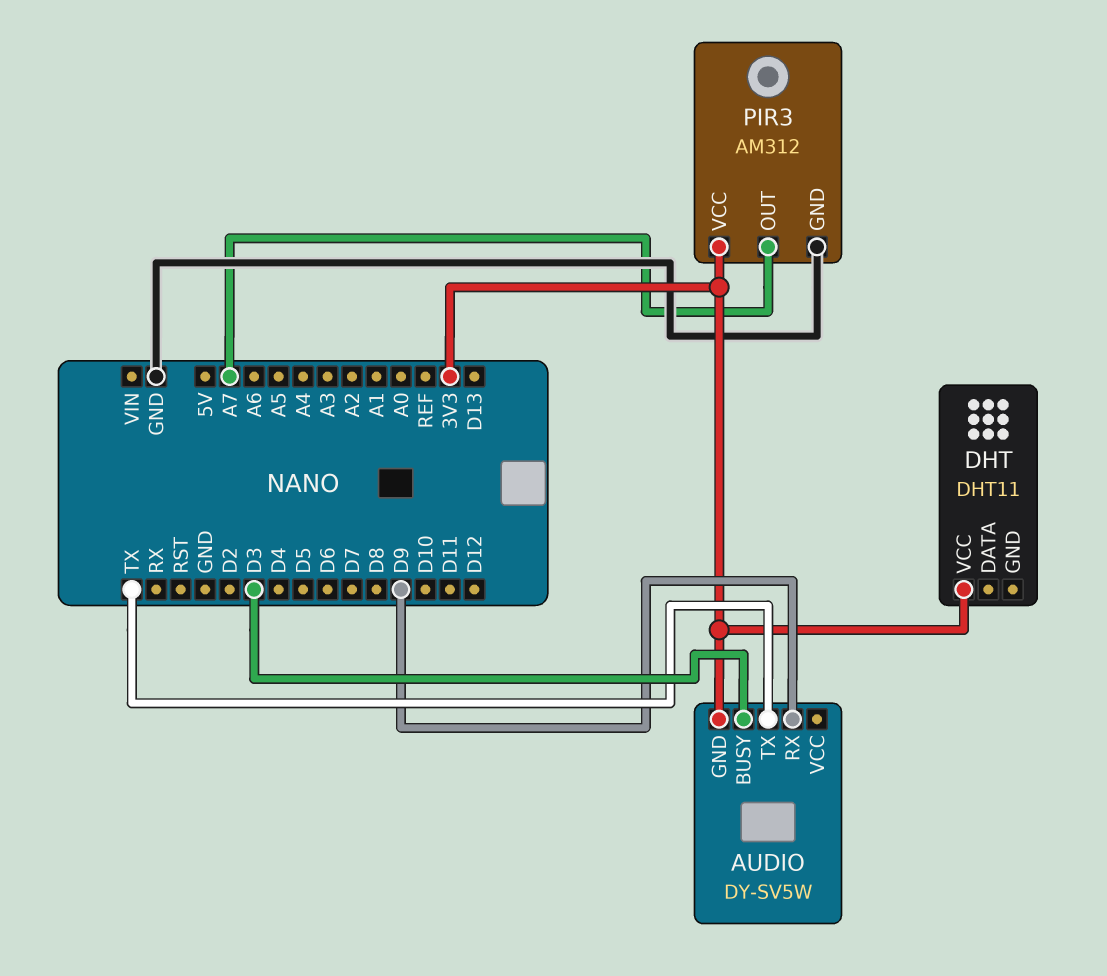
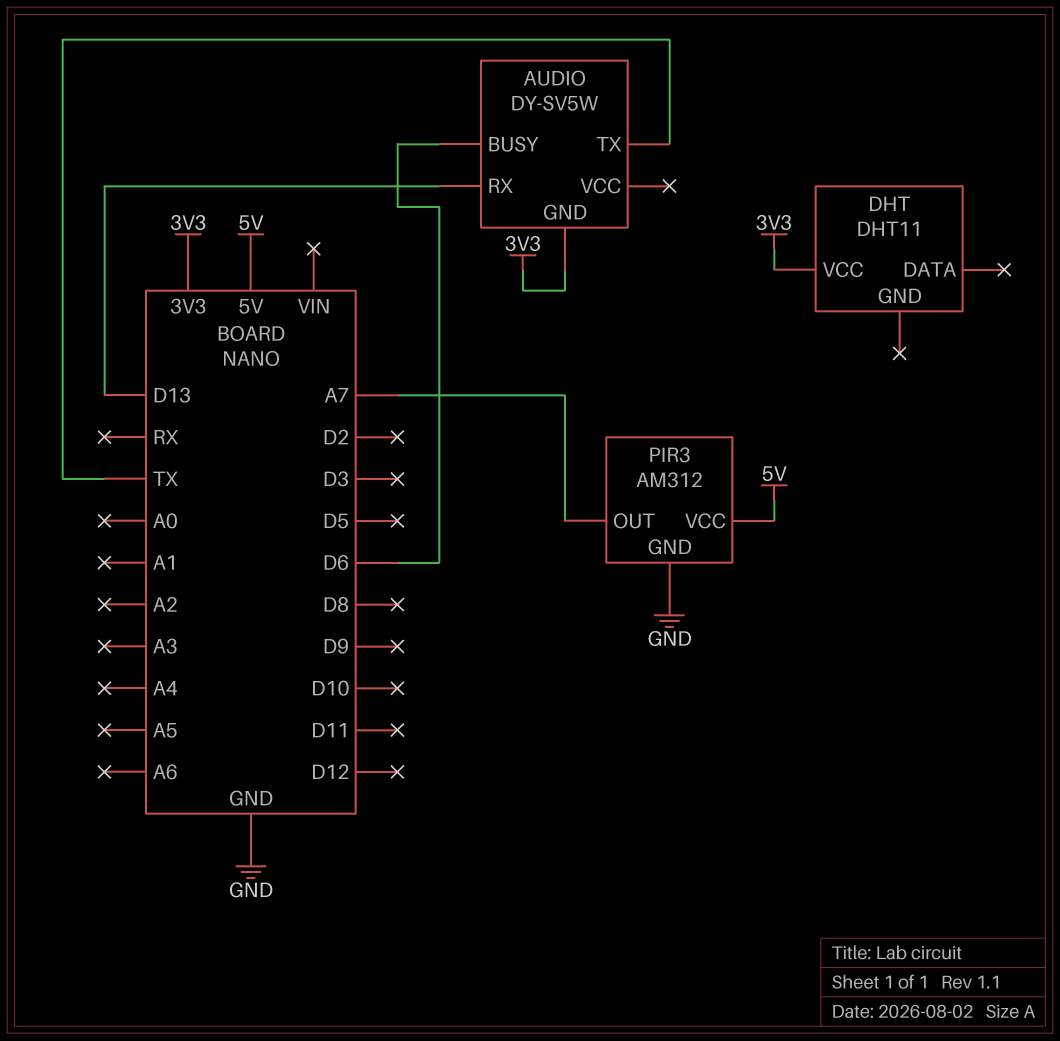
AUDIO pin BUSY: D3 -> D6
AUDIO pin RX: D9 -> D13
PIR3 pin VCC: 3V3 -> 5V

